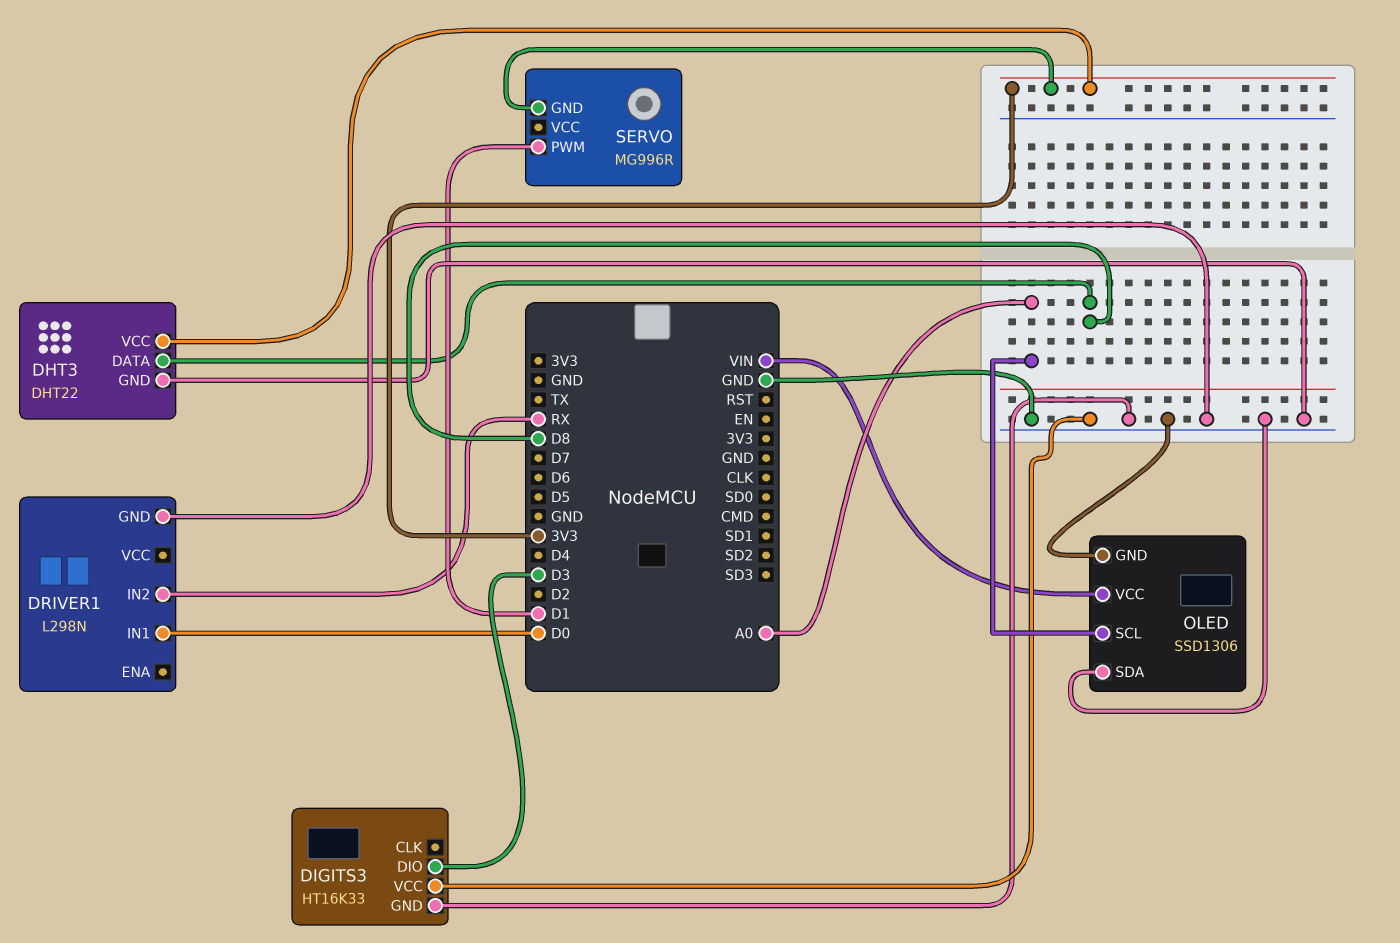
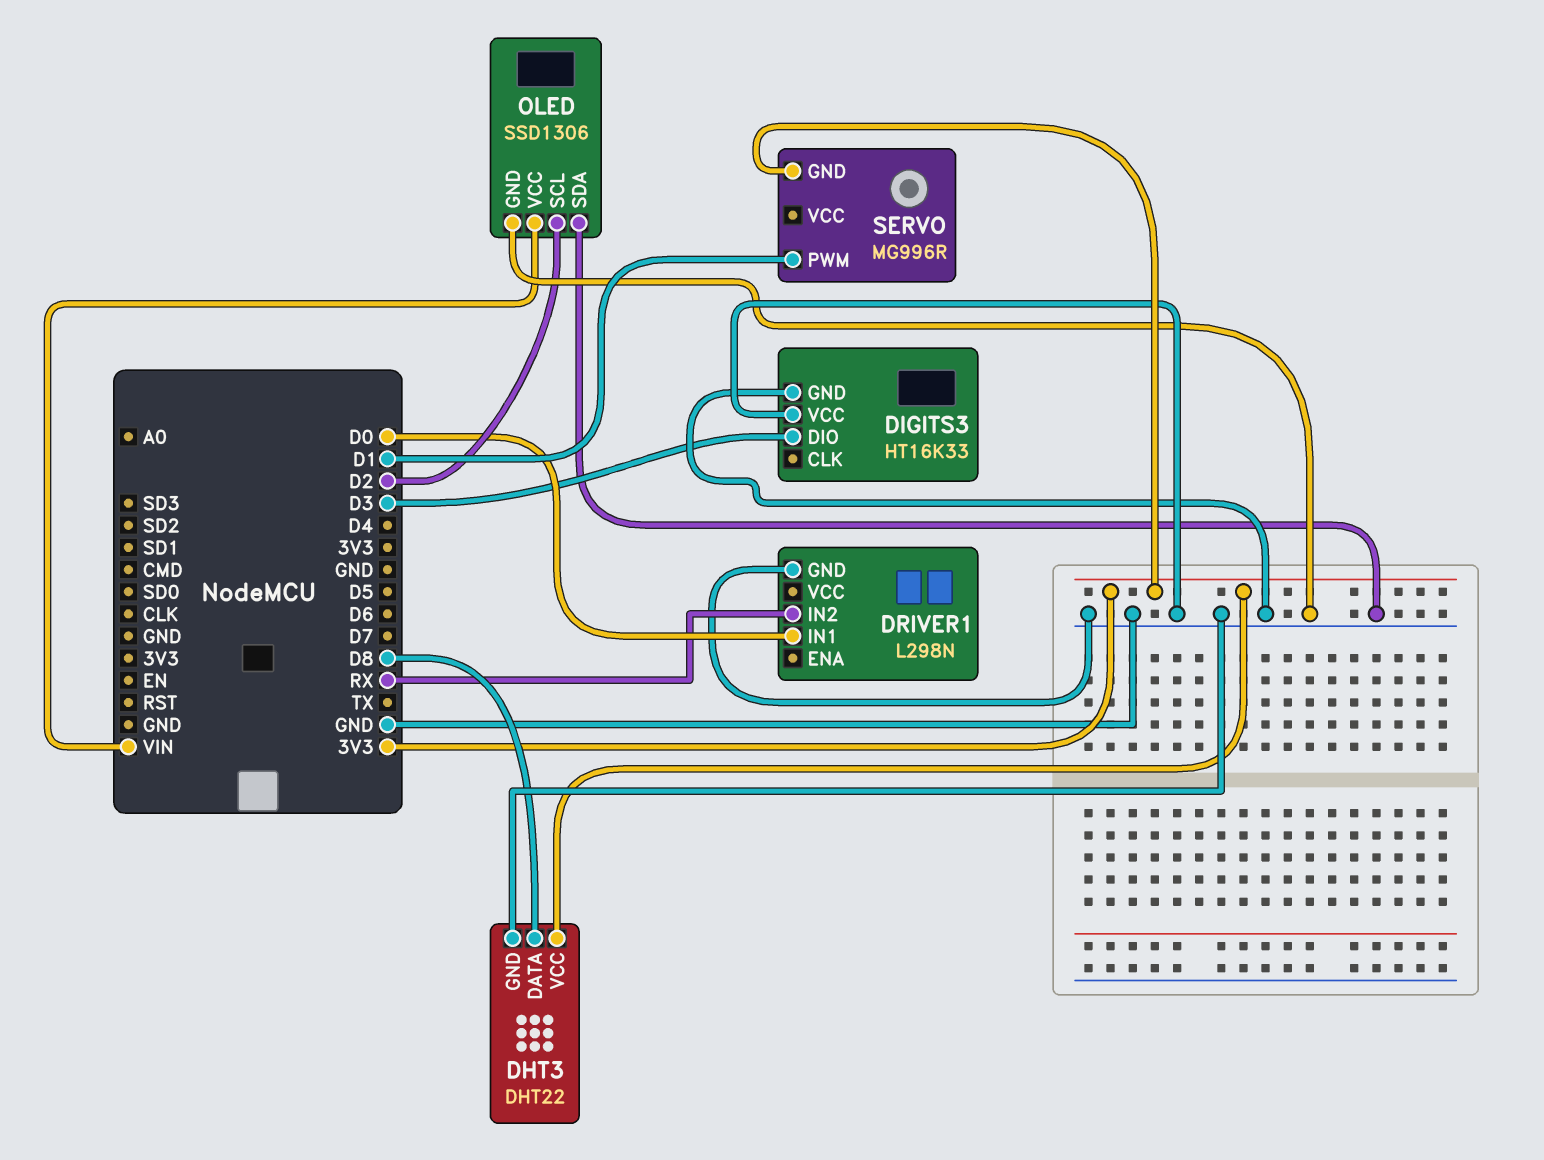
OLED pin SCL: A0 -> D2

